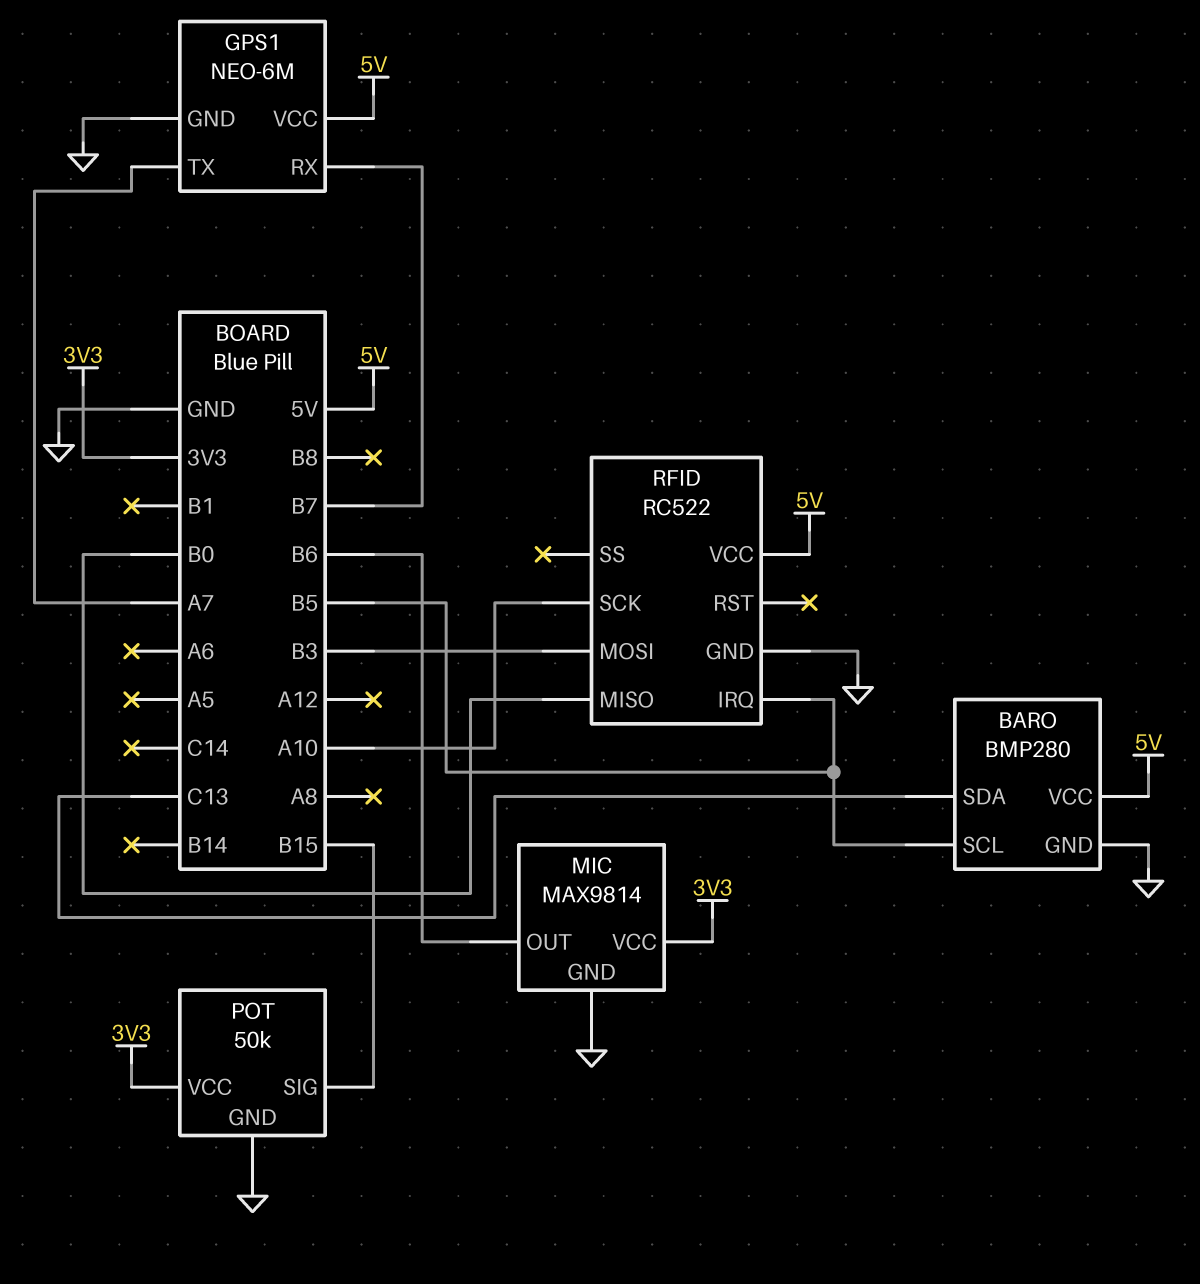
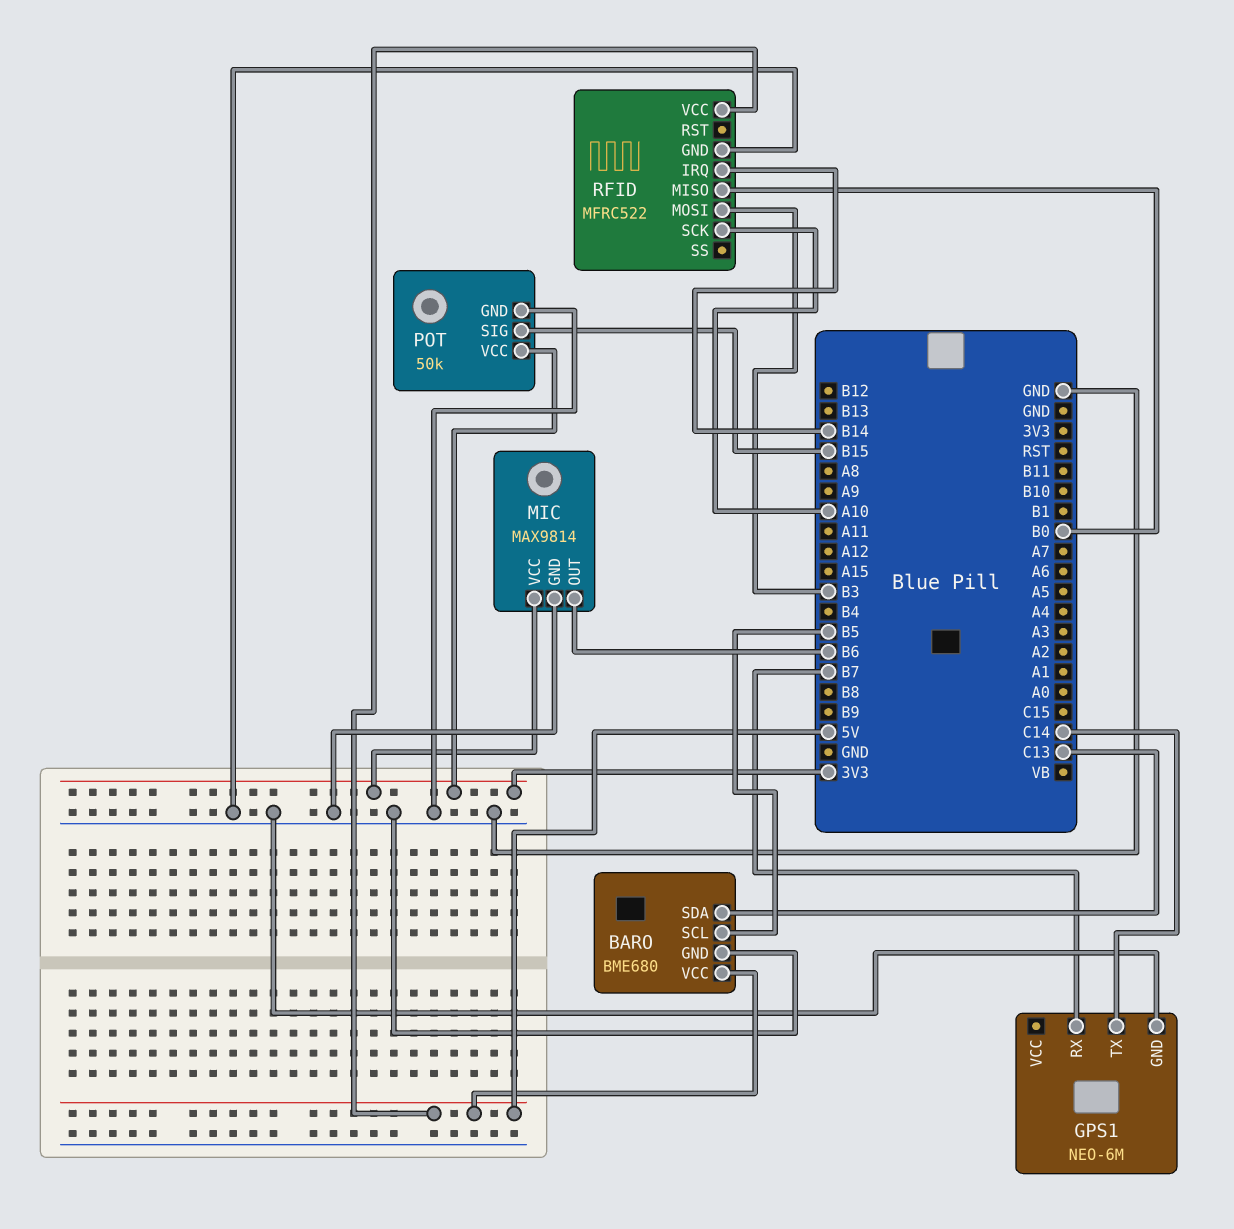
BARO: BMP280 -> BME680
GPS1 pin TX: A7 -> C14
GPS1 pin VCC: 5V -> none
RFID: RC522 -> MFRC522
RFID pin IRQ: B5 -> B14

